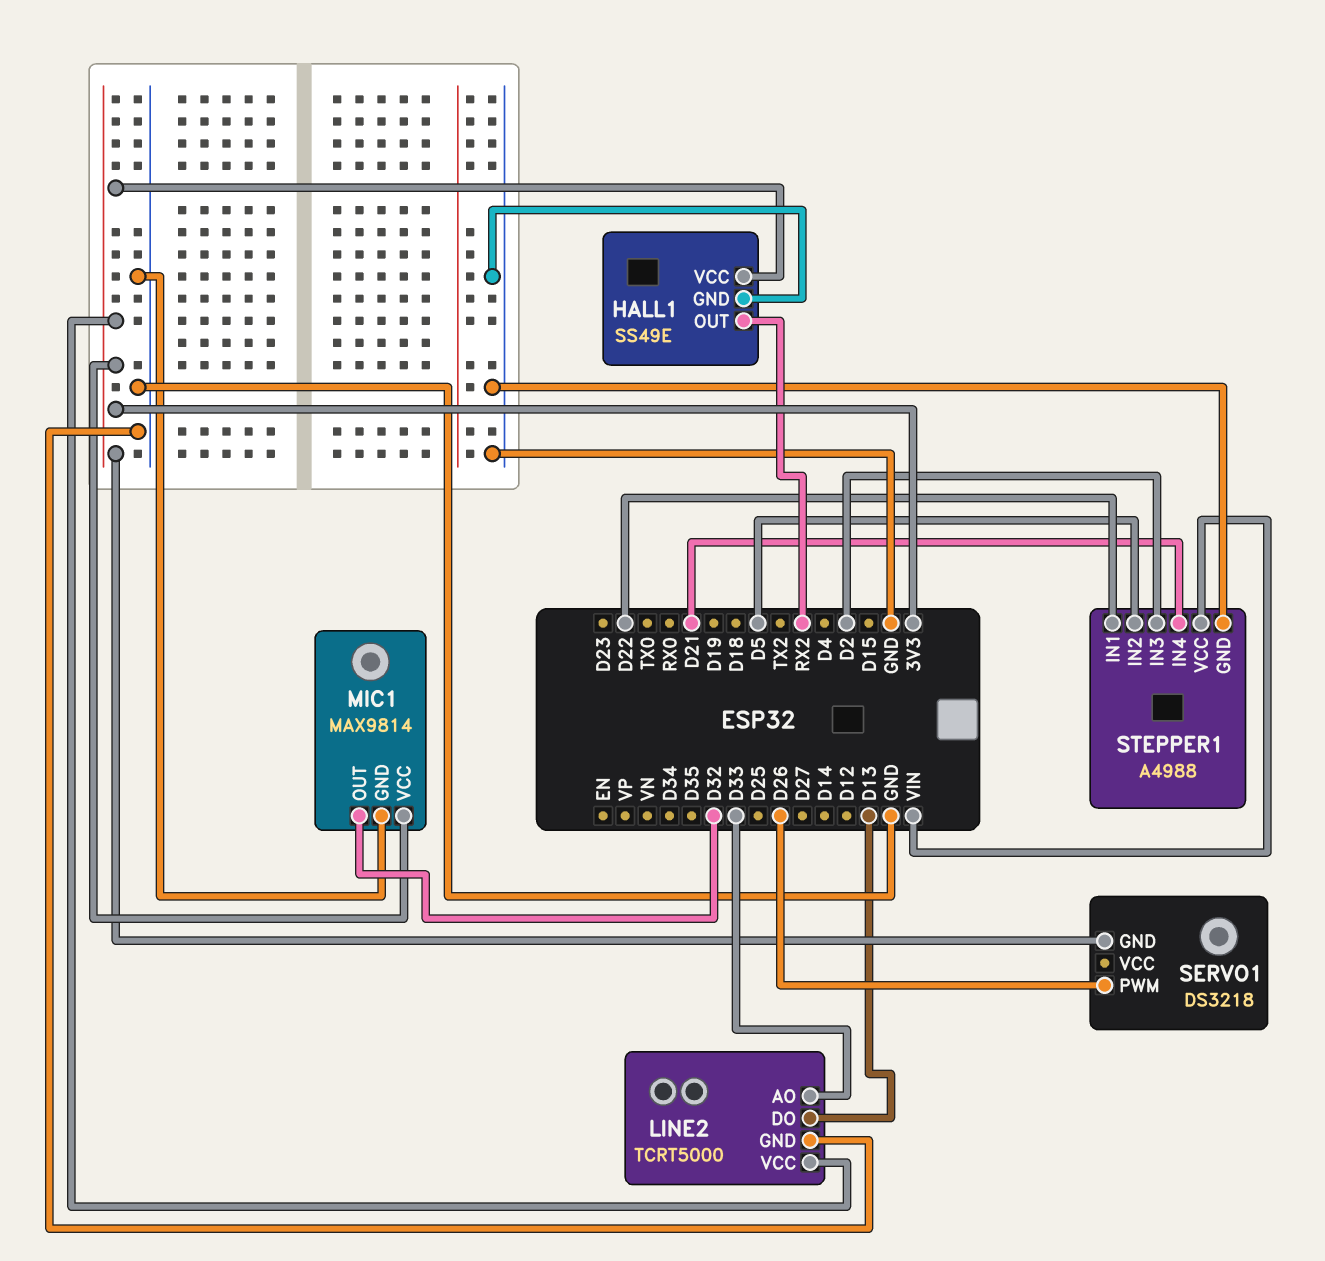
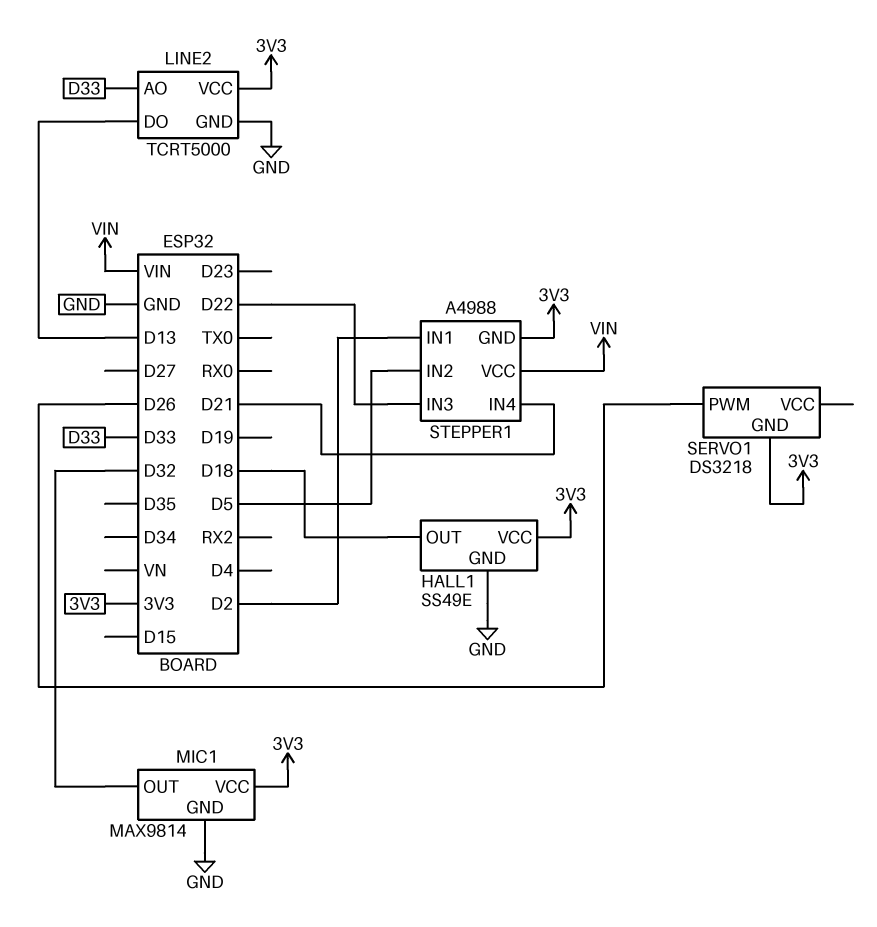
HALL1 pin OUT: RX2 -> D18
STEPPER1 pin GND: GND -> 3V3
STEPPER1 pin IN1: D22 -> D2
STEPPER1 pin IN3: D2 -> D22

